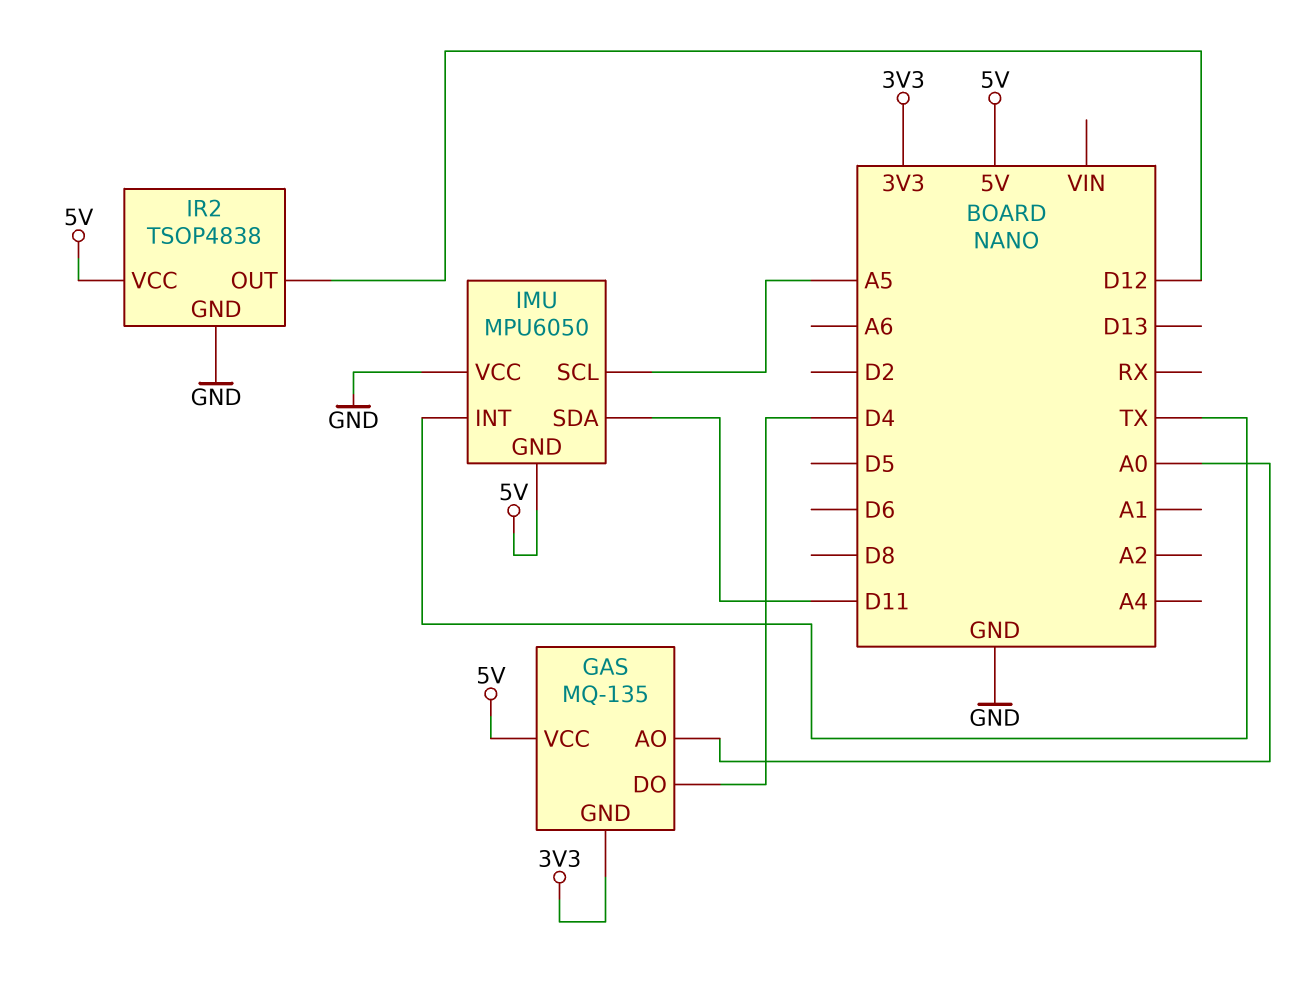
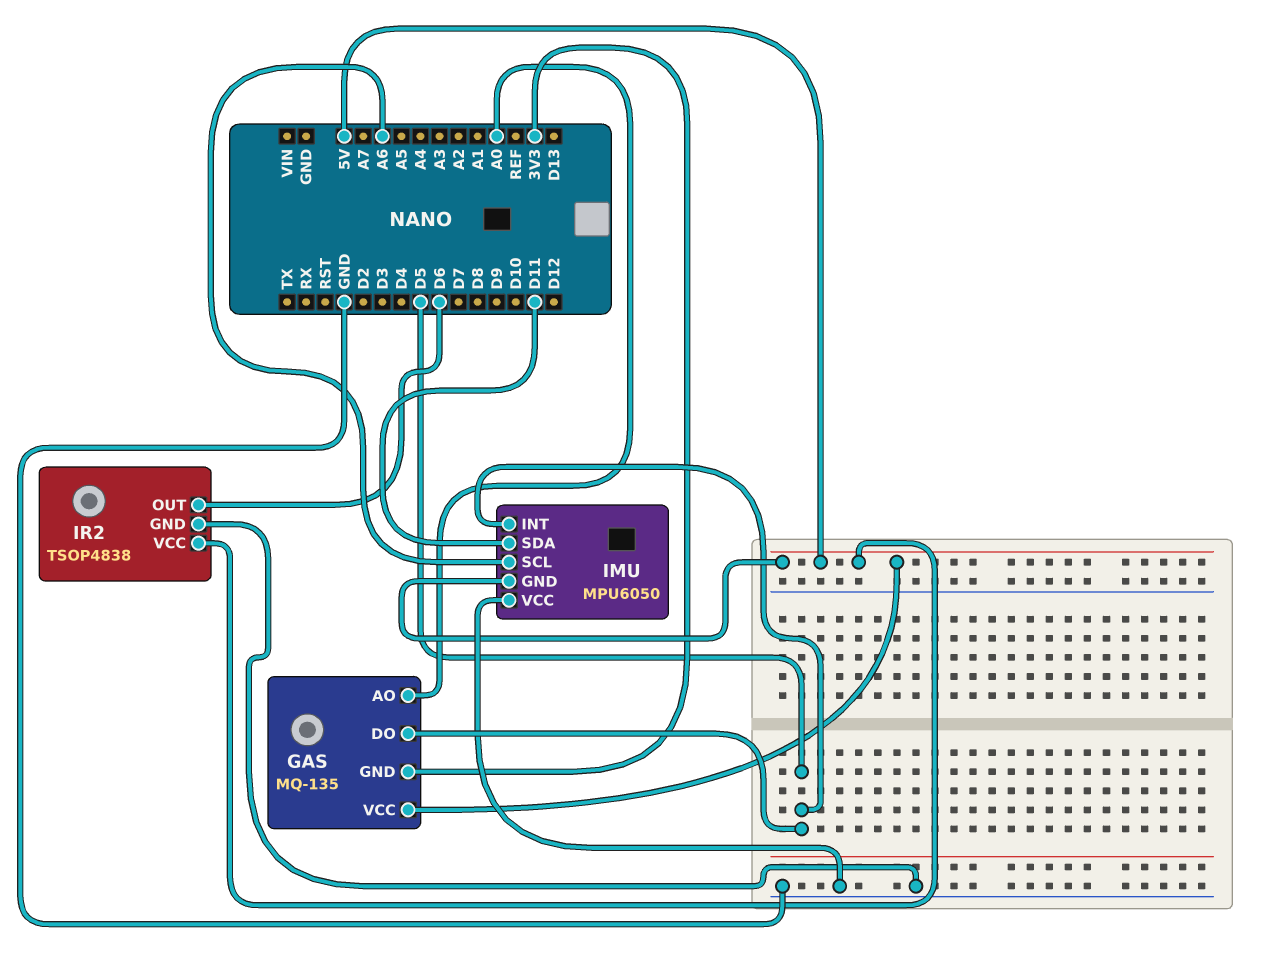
GAS pin DO: D4 -> D5
IMU pin INT: TX -> D5
IMU pin SCL: A5 -> A6
IR2 pin OUT: D12 -> D6

